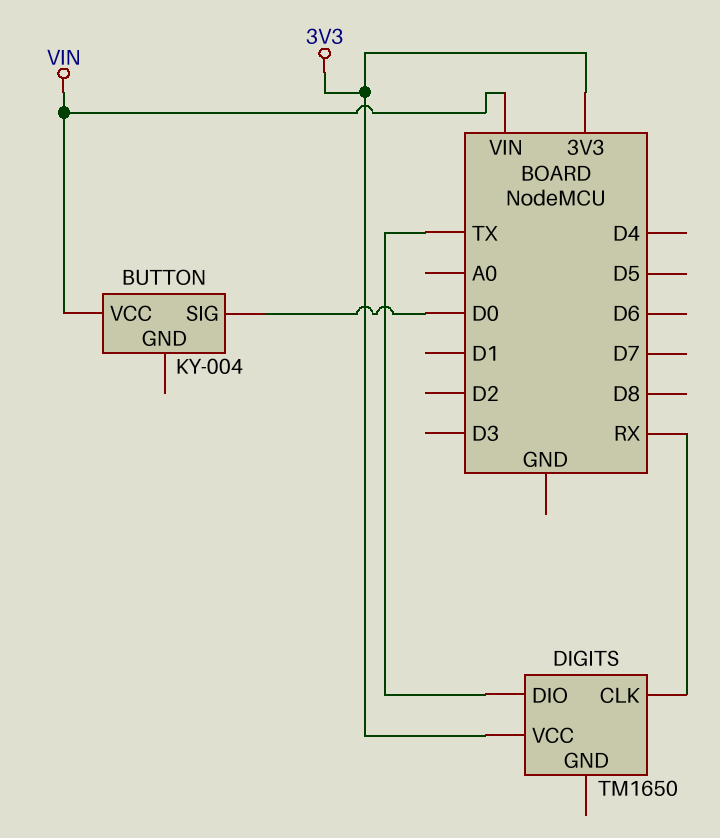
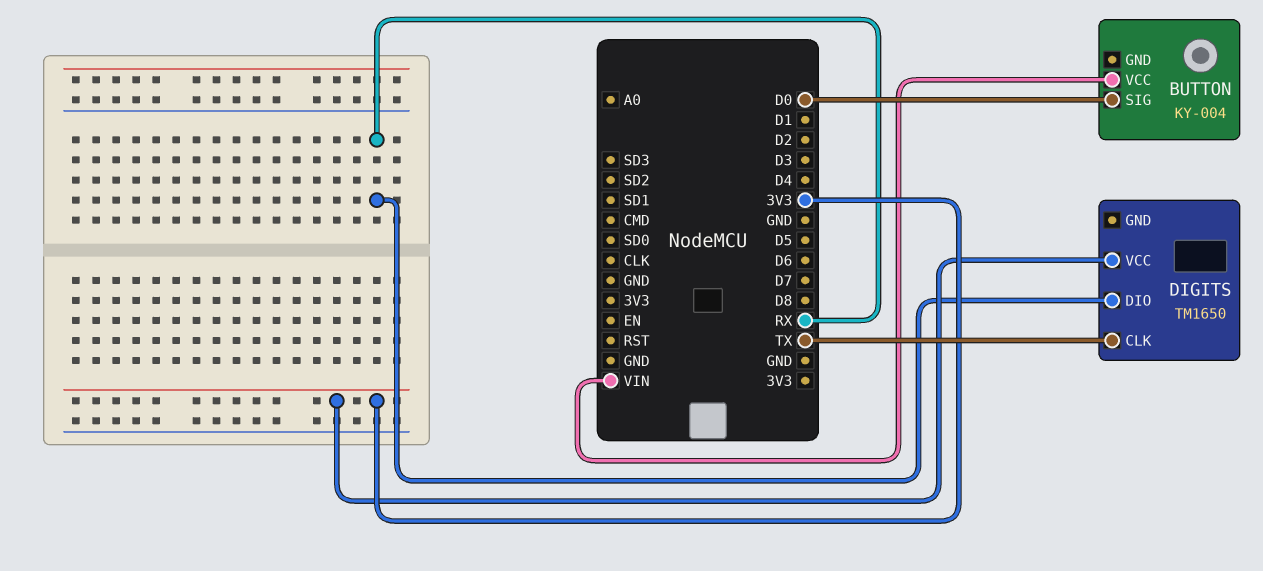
DIGITS pin CLK: RX -> TX
DIGITS pin DIO: TX -> RX

